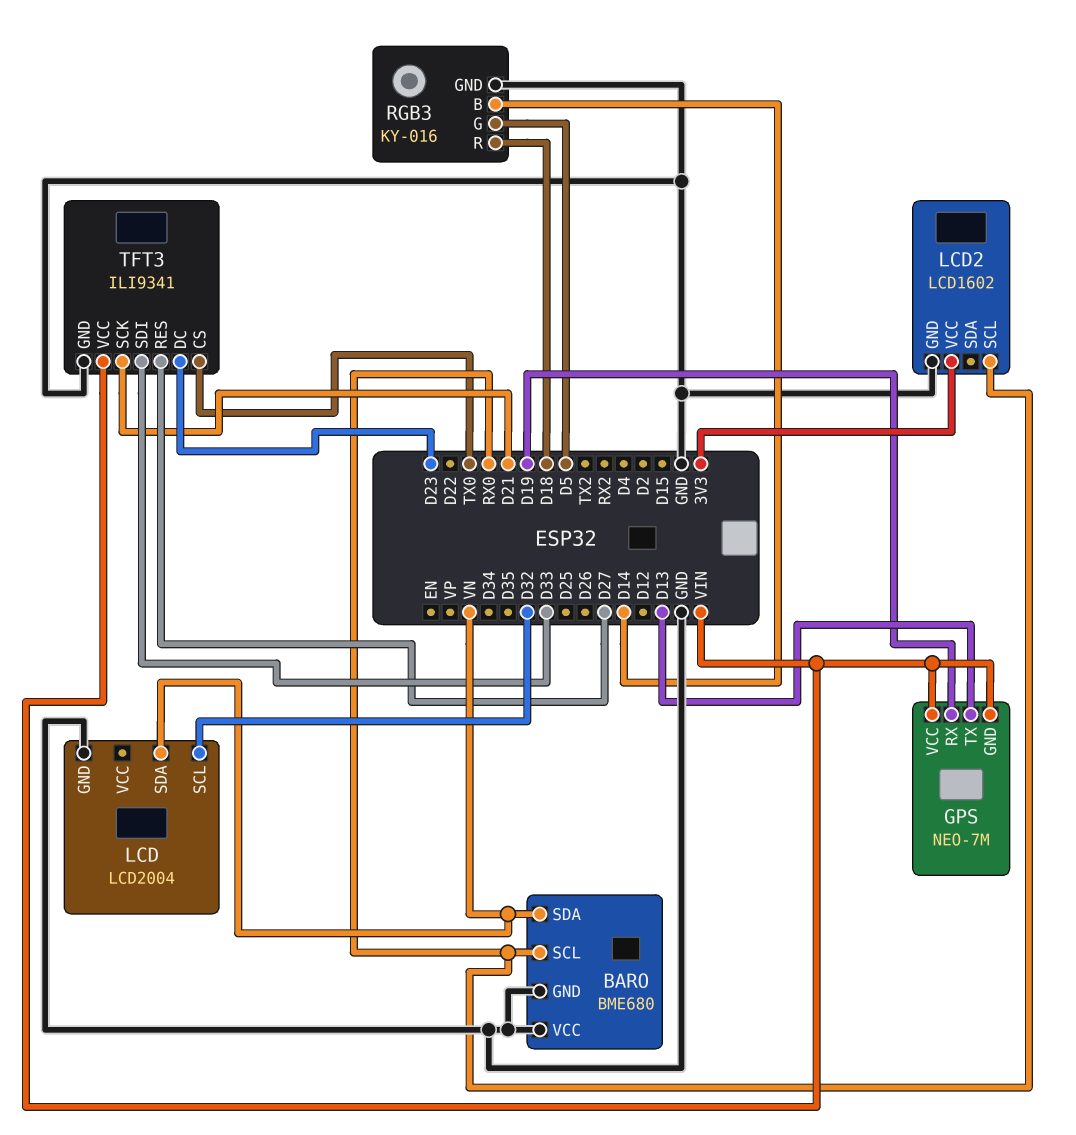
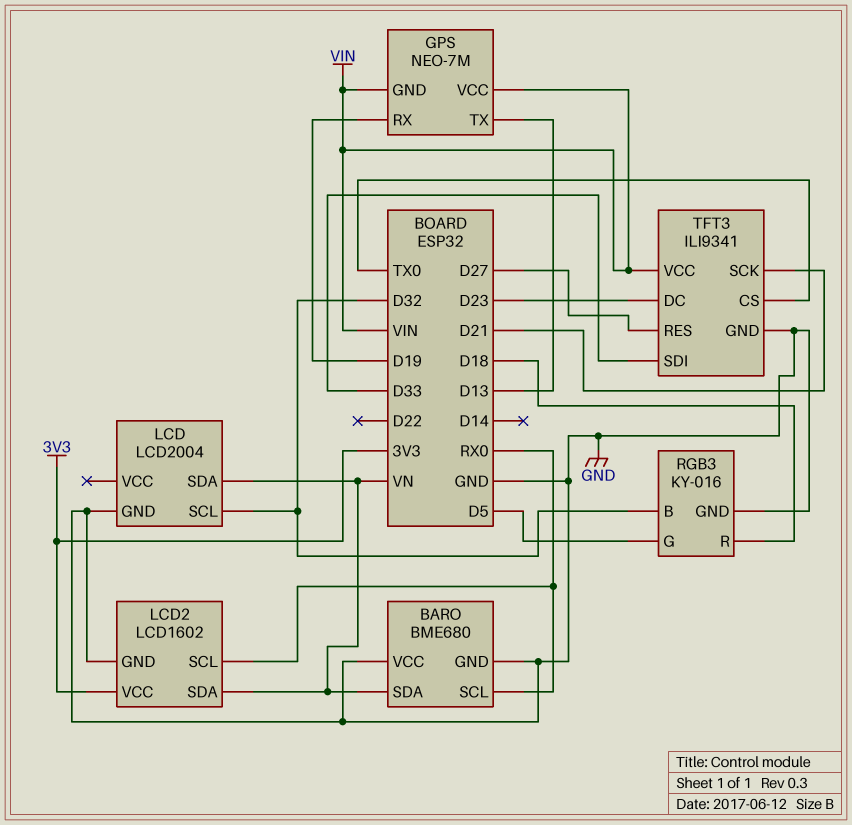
LCD2 pin SDA: none -> VN
RGB3 pin B: D14 -> D32

